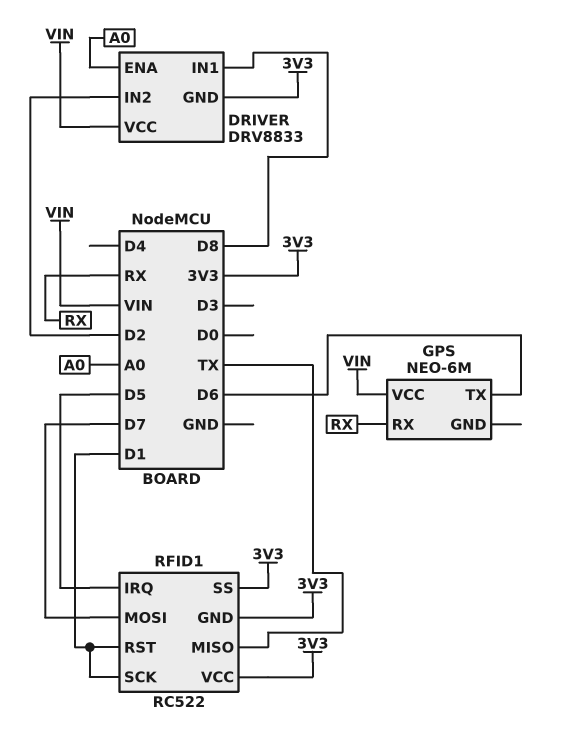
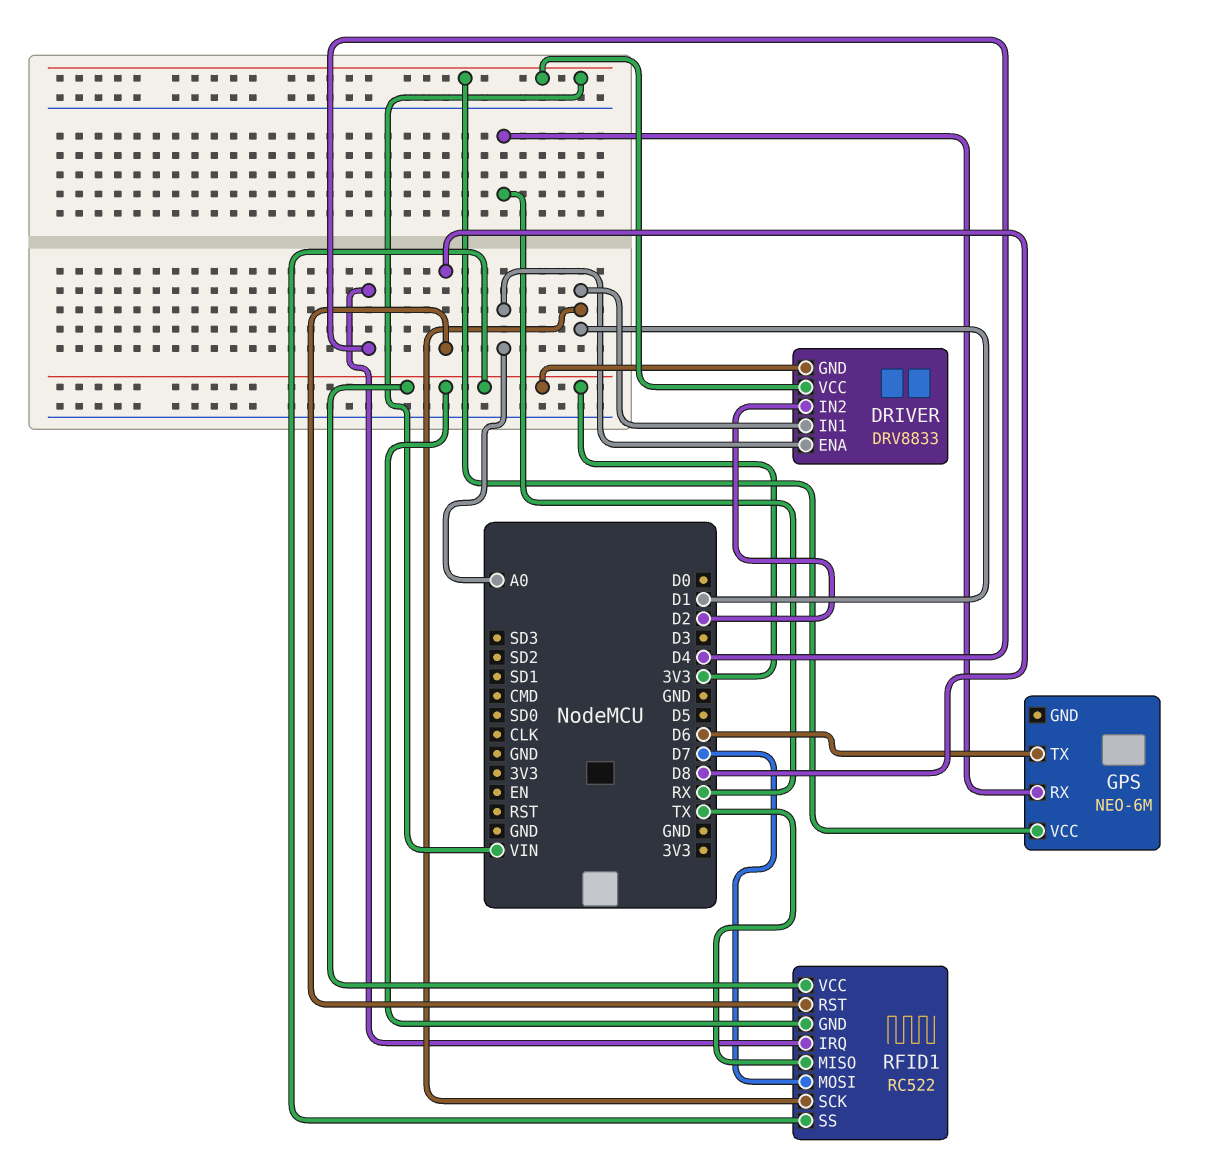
DRIVER pin IN1: D8 -> D1
RFID1 pin IRQ: D5 -> D4
RFID1 pin RST: D1 -> D8

